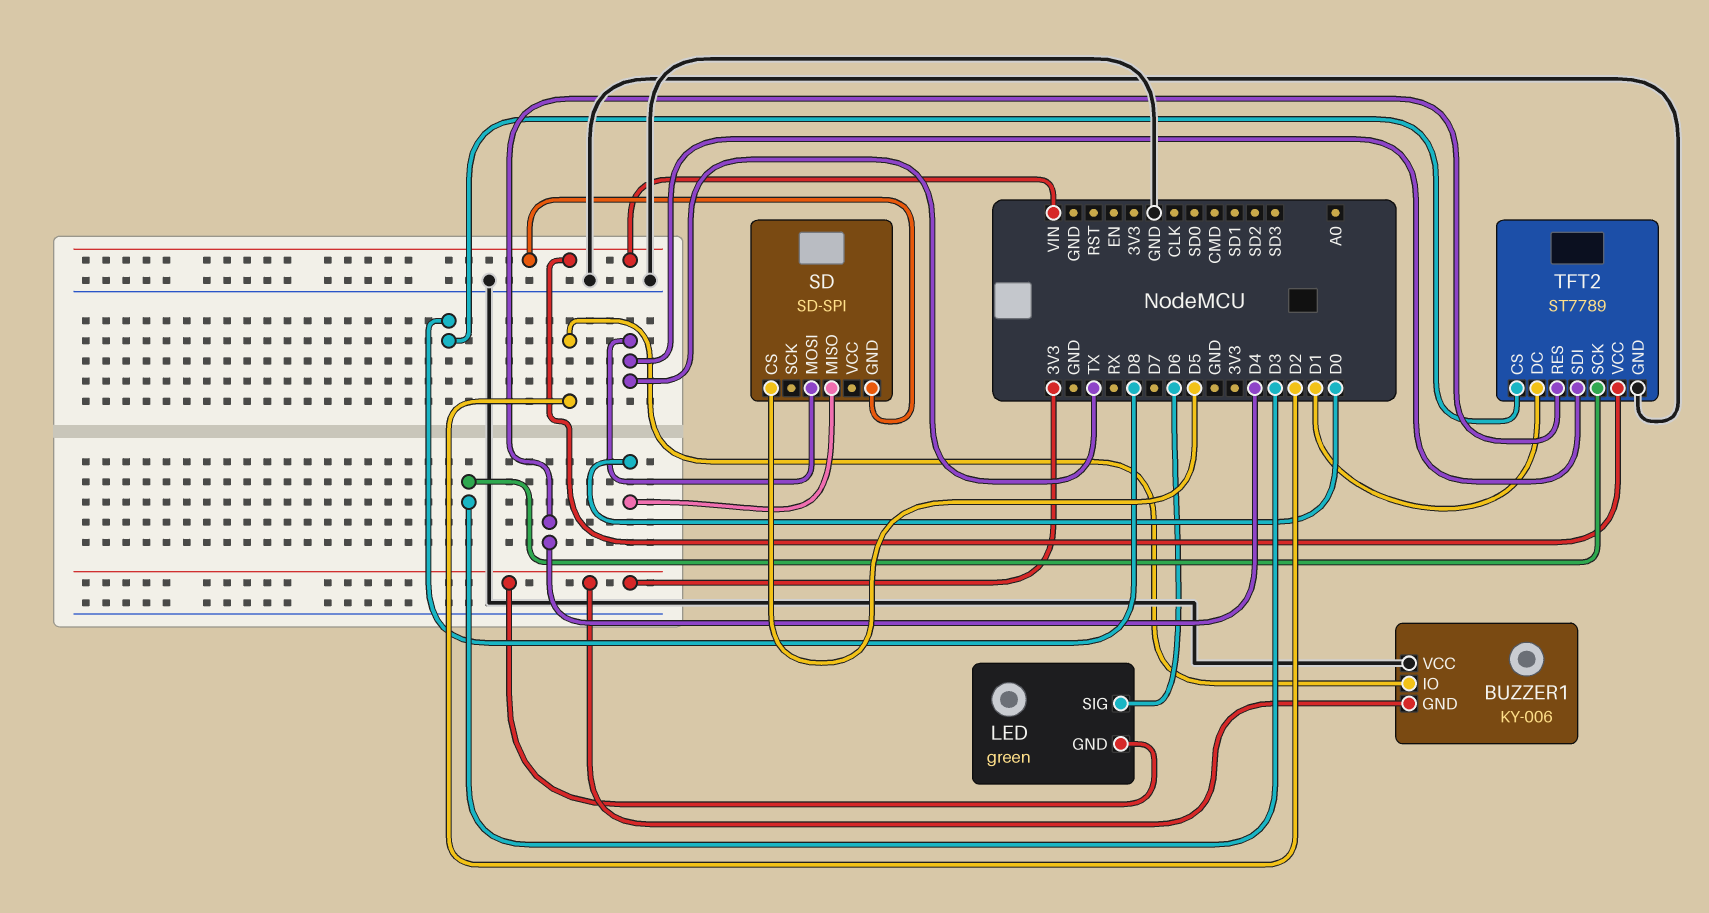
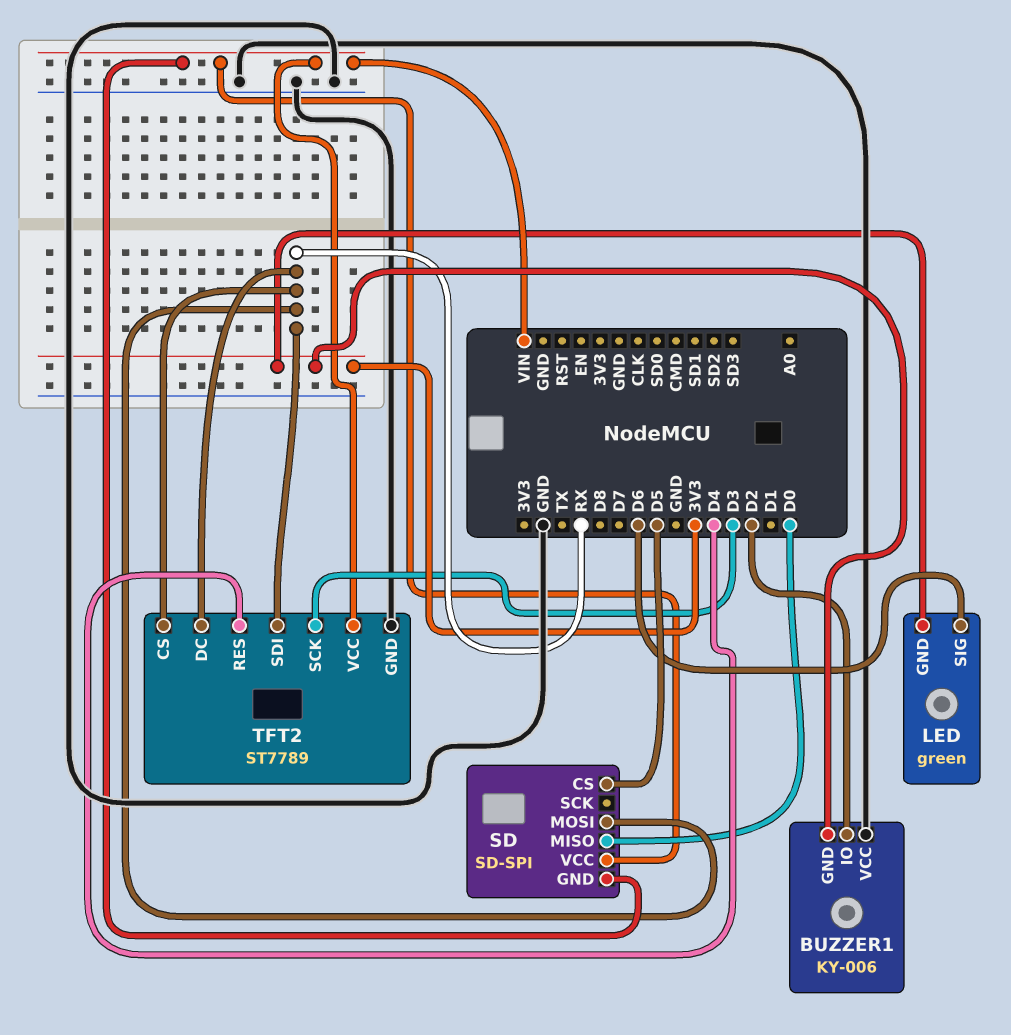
SD pin MOSI: TX -> RX
SD pin VCC: none -> VIN
TFT2 pin CS: D8 -> RX
TFT2 pin DC: D1 -> RX
TFT2 pin SDI: TX -> RX

